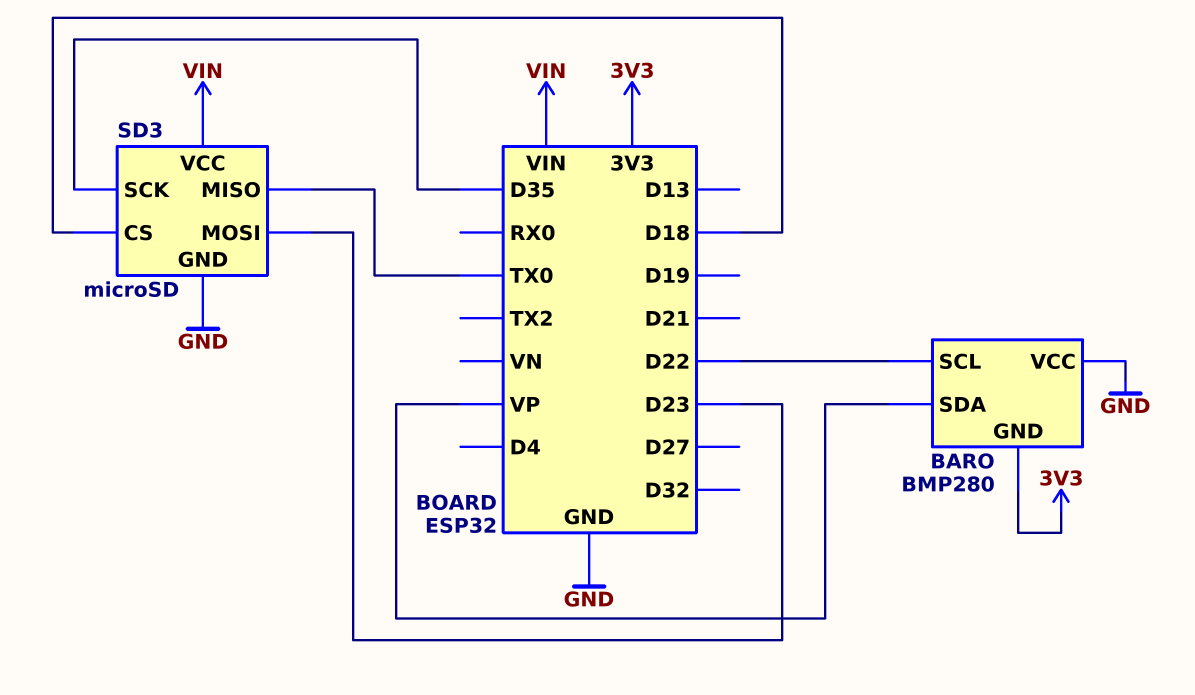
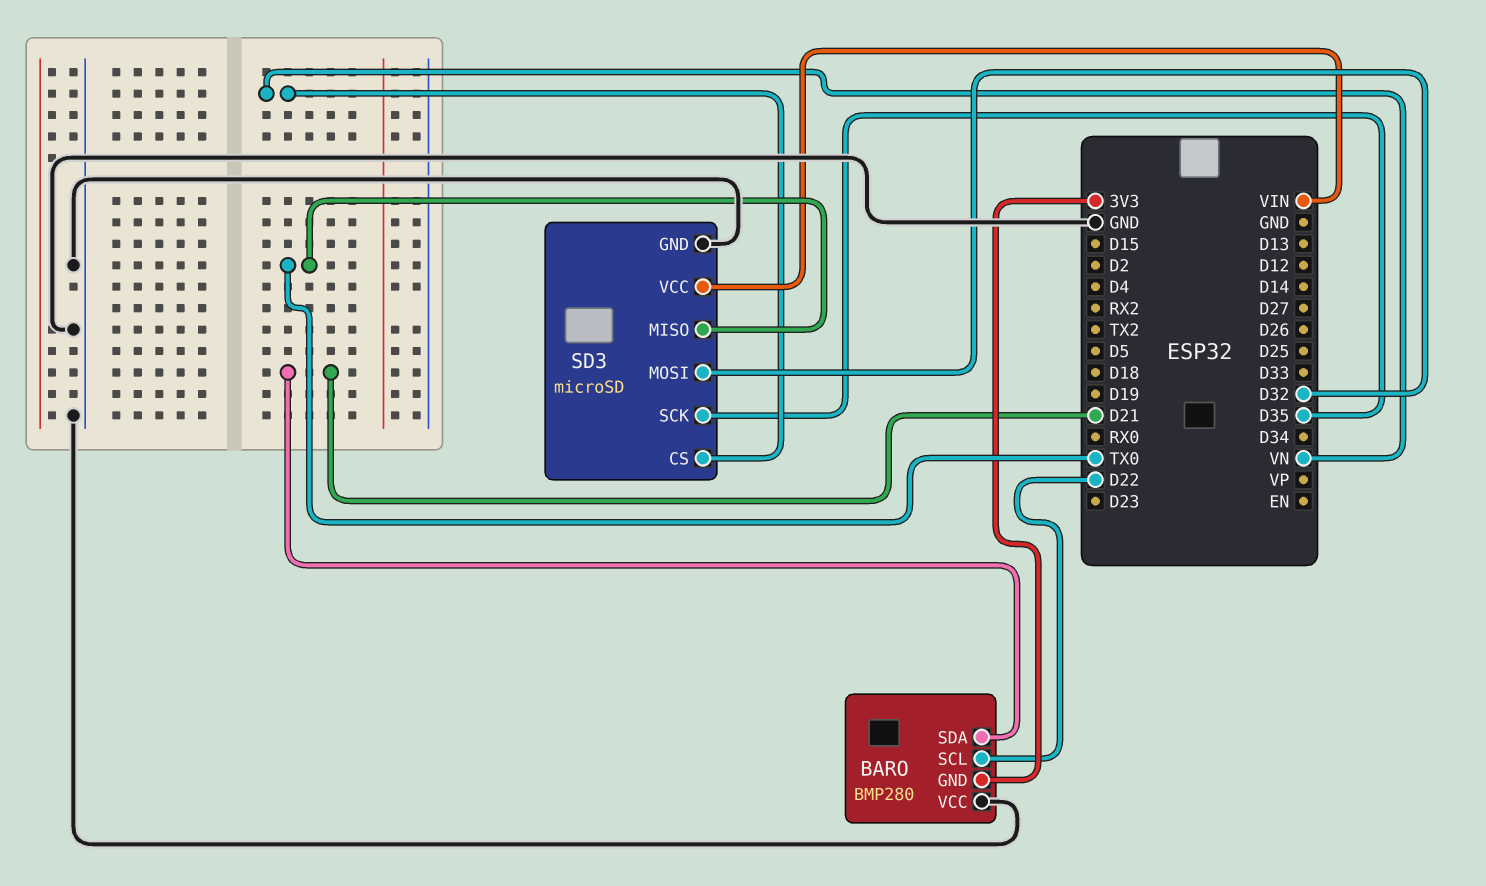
BARO pin SDA: VP -> D21
SD3 pin CS: D18 -> VN
SD3 pin MOSI: D23 -> D32

